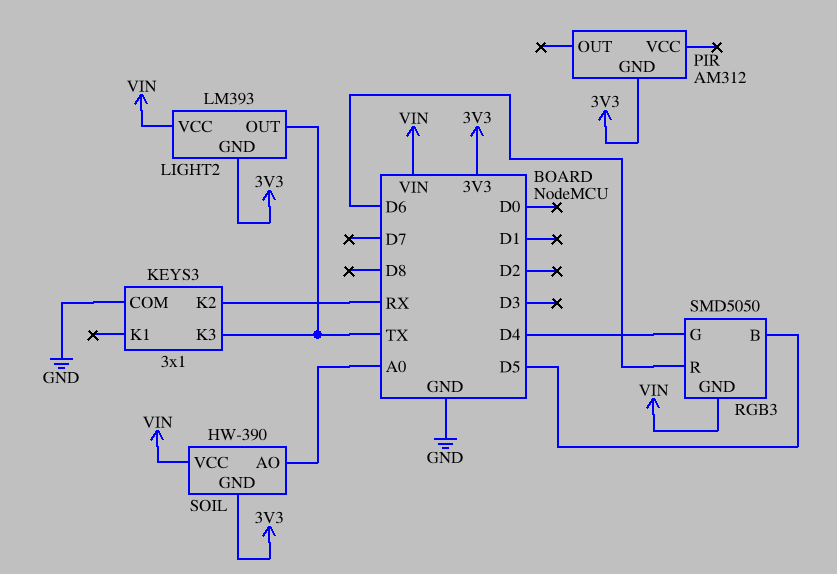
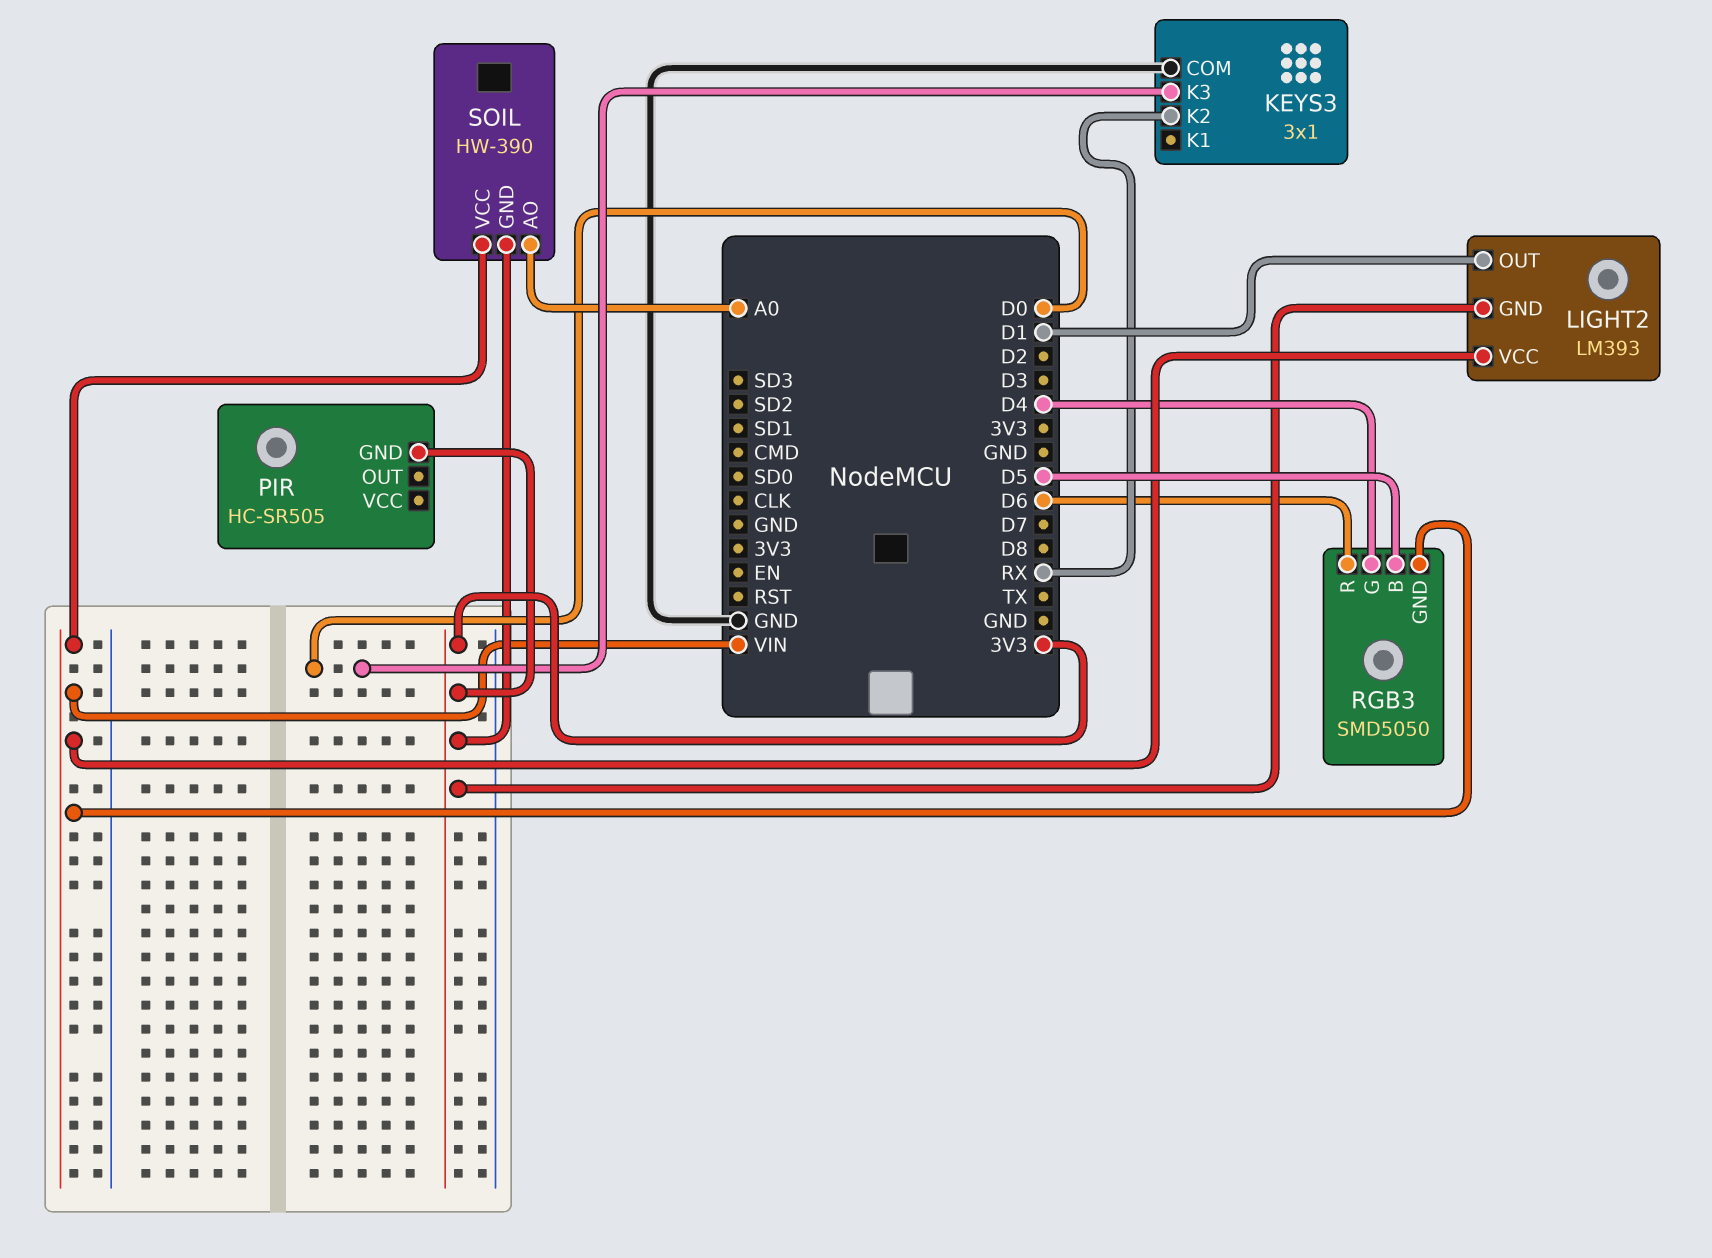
KEYS3 pin K3: TX -> D0
LIGHT2 pin OUT: TX -> D1
PIR: AM312 -> HC-SR505

